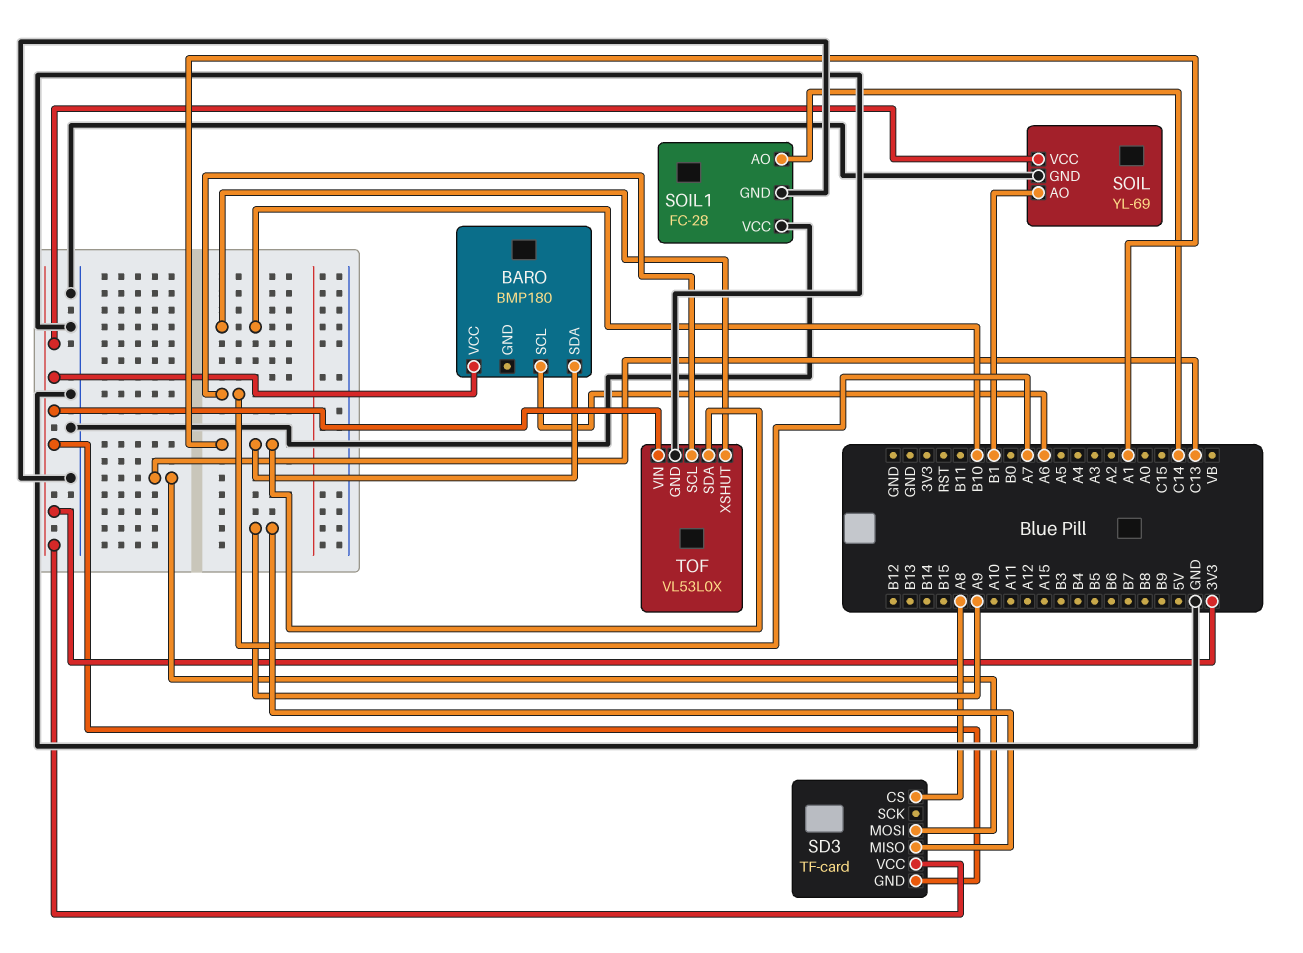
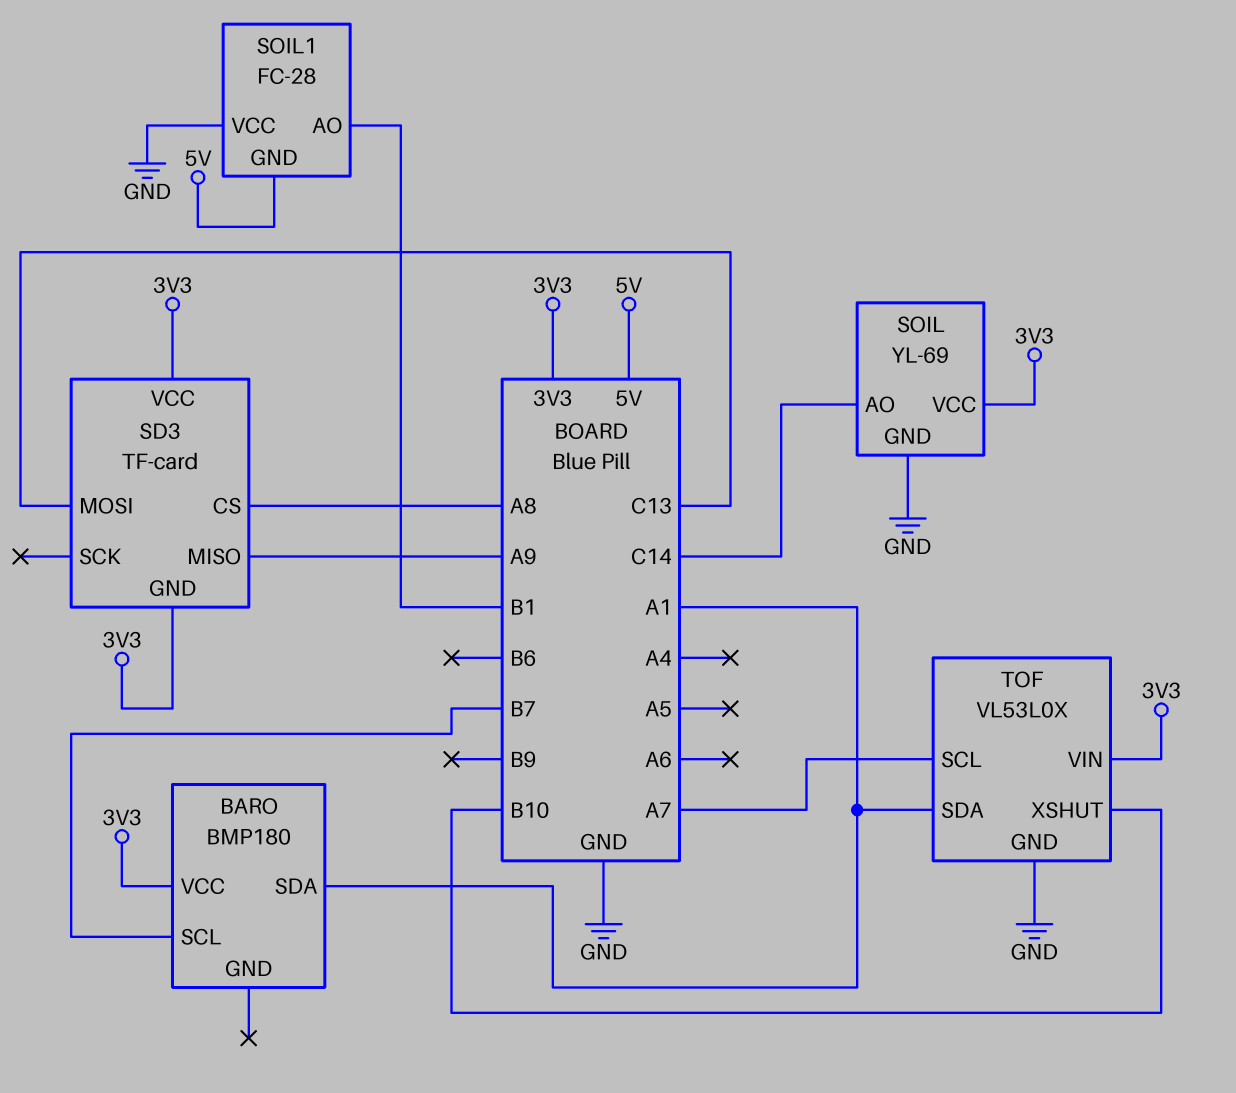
BARO pin SCL: A6 -> B7
SOIL pin AO: B1 -> C14
SOIL1 pin AO: C14 -> B1
SOIL1 pin GND: GND -> 5V

